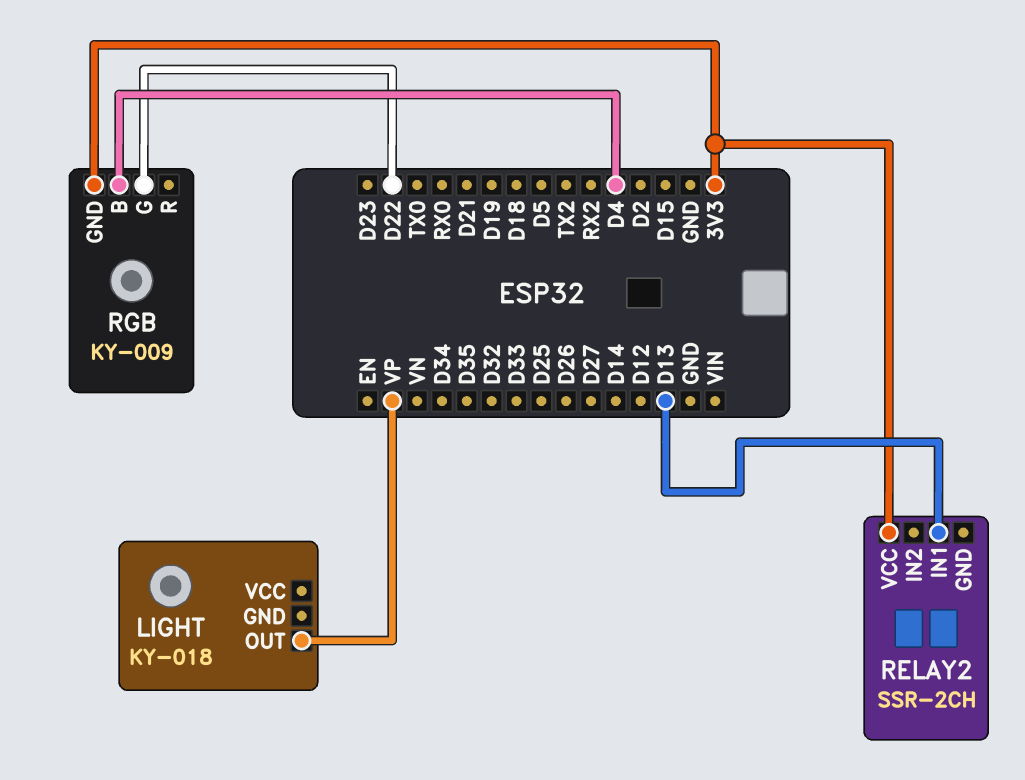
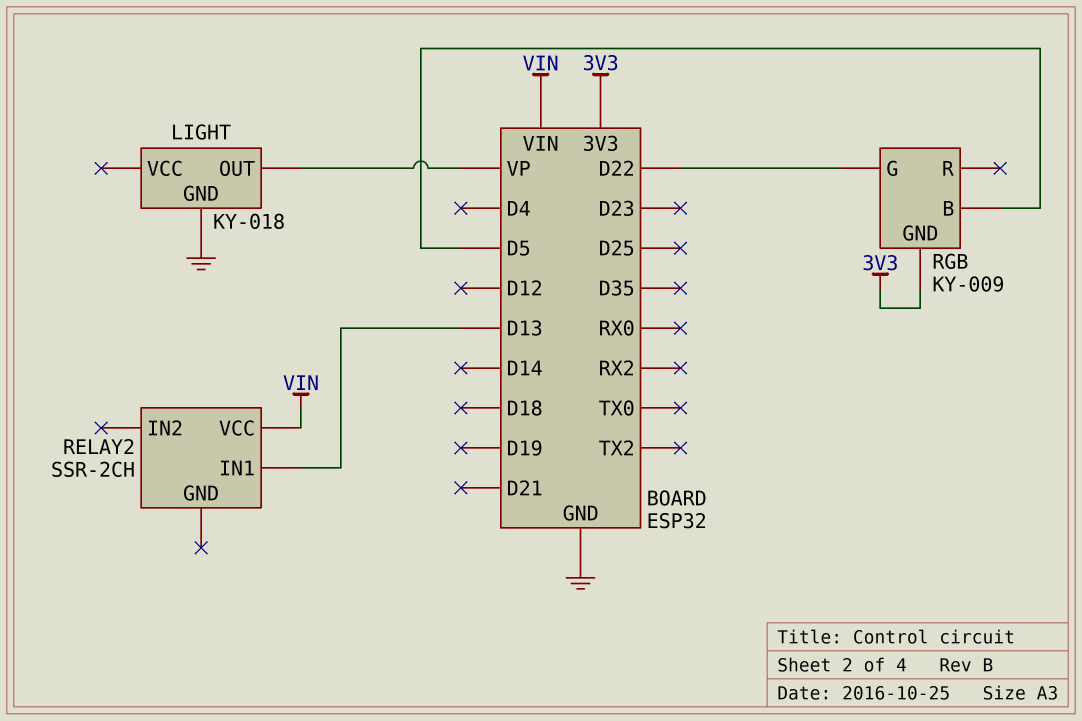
LIGHT pin GND: none -> GND
RELAY2 pin VCC: 3V3 -> VIN
RGB pin B: D4 -> D5

